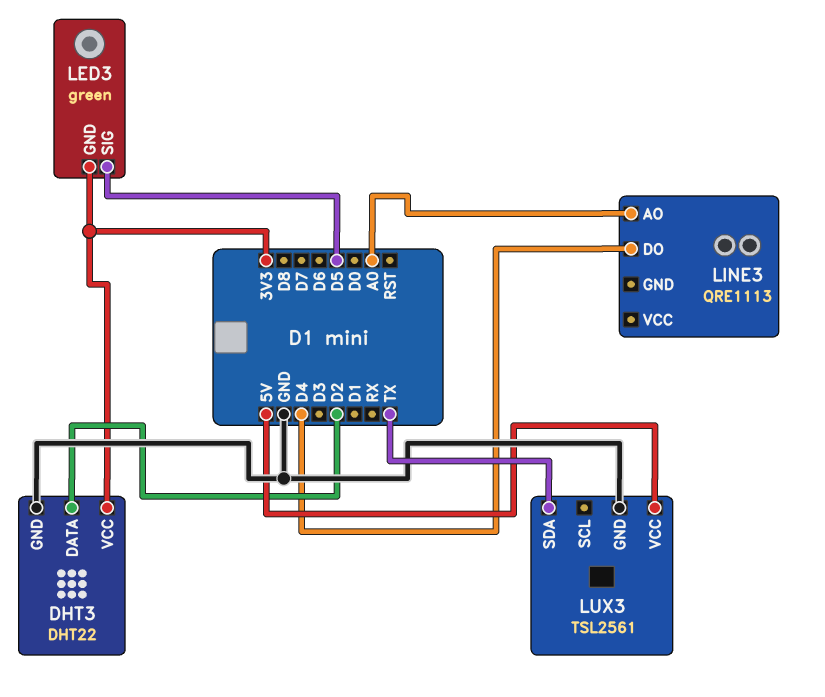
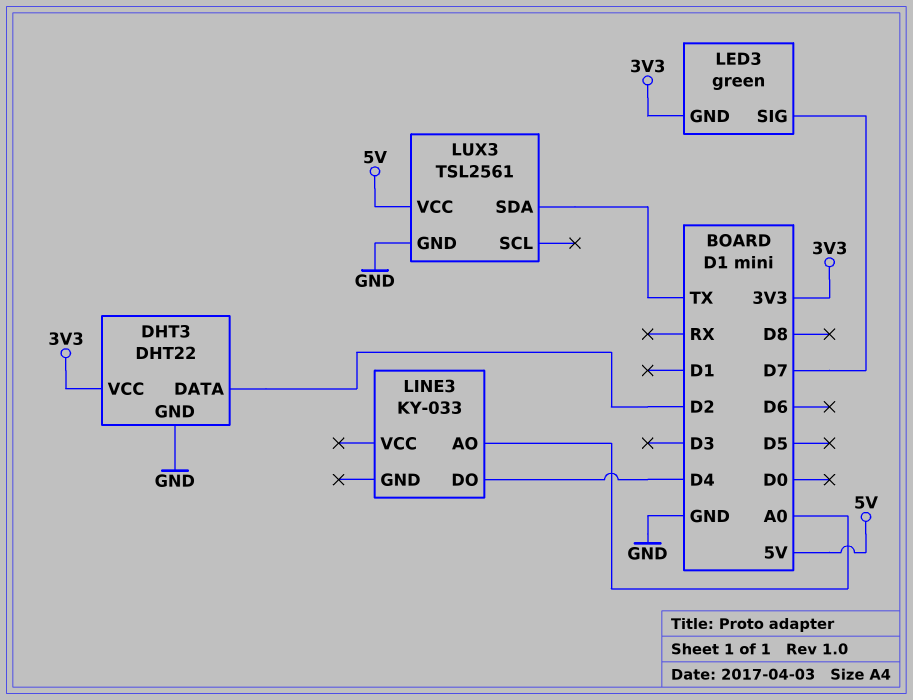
LED3 pin SIG: D5 -> D7
LINE3: QRE1113 -> KY-033

